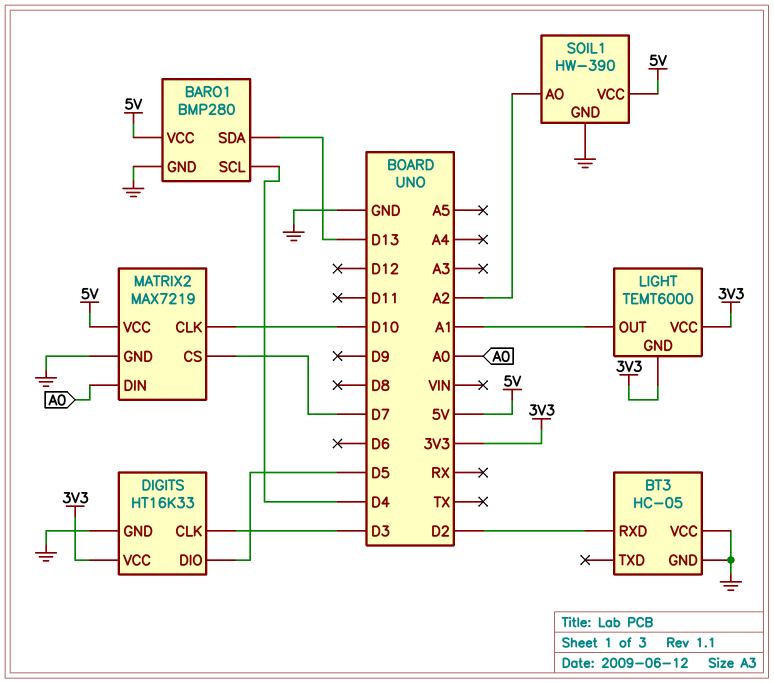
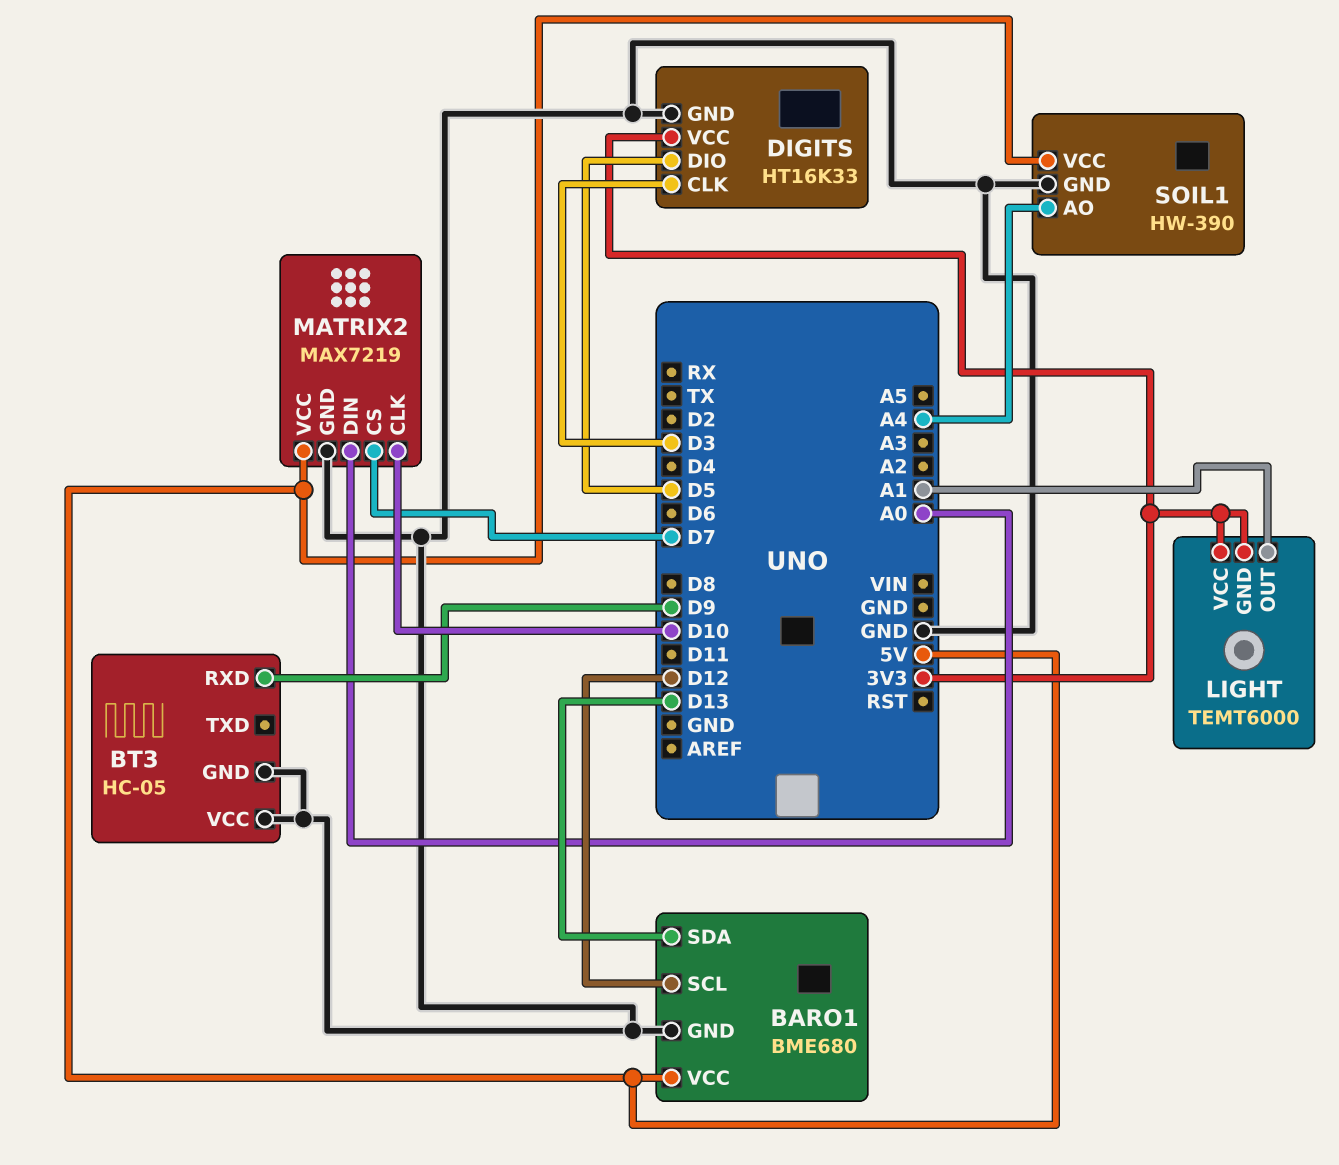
BARO1: BMP280 -> BME680
BARO1 pin SCL: D4 -> D12
BT3 pin RXD: D2 -> D9
SOIL1 pin AO: A2 -> A4

